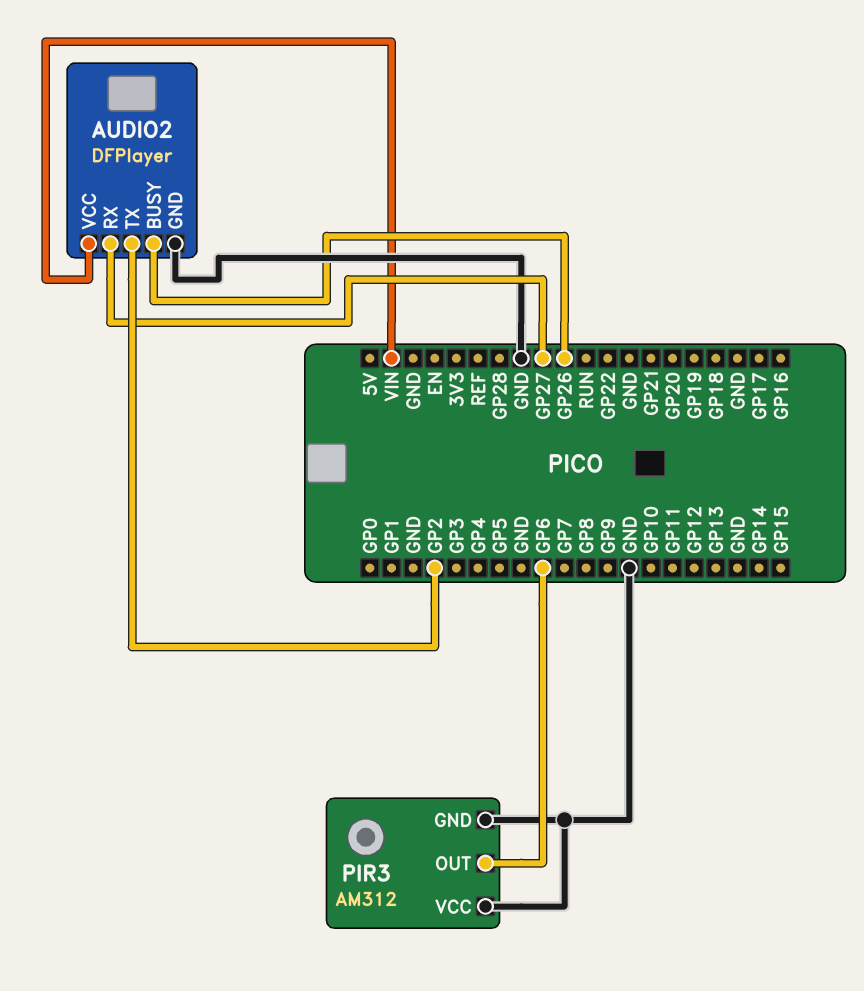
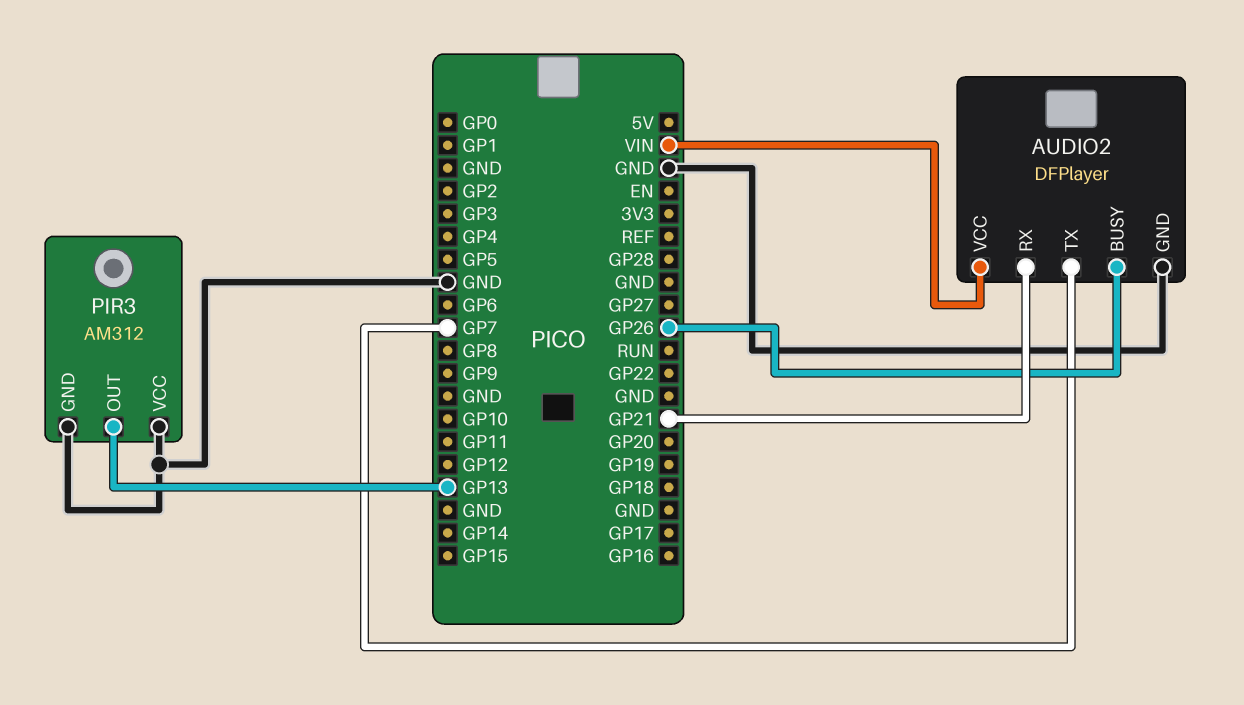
AUDIO2 pin RX: GP27 -> GP21
AUDIO2 pin TX: GP2 -> GP7
PIR3 pin OUT: GP6 -> GP13

